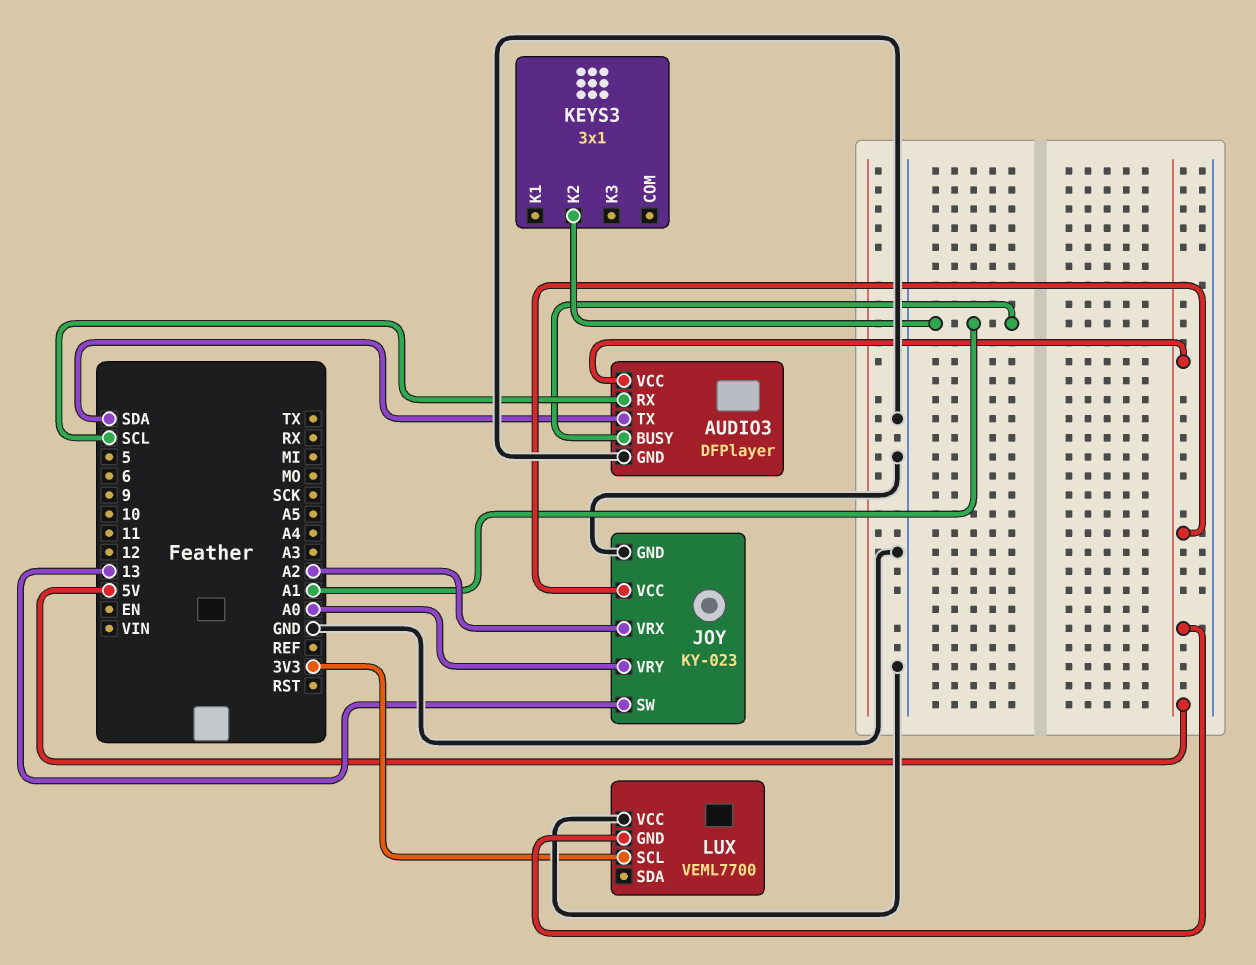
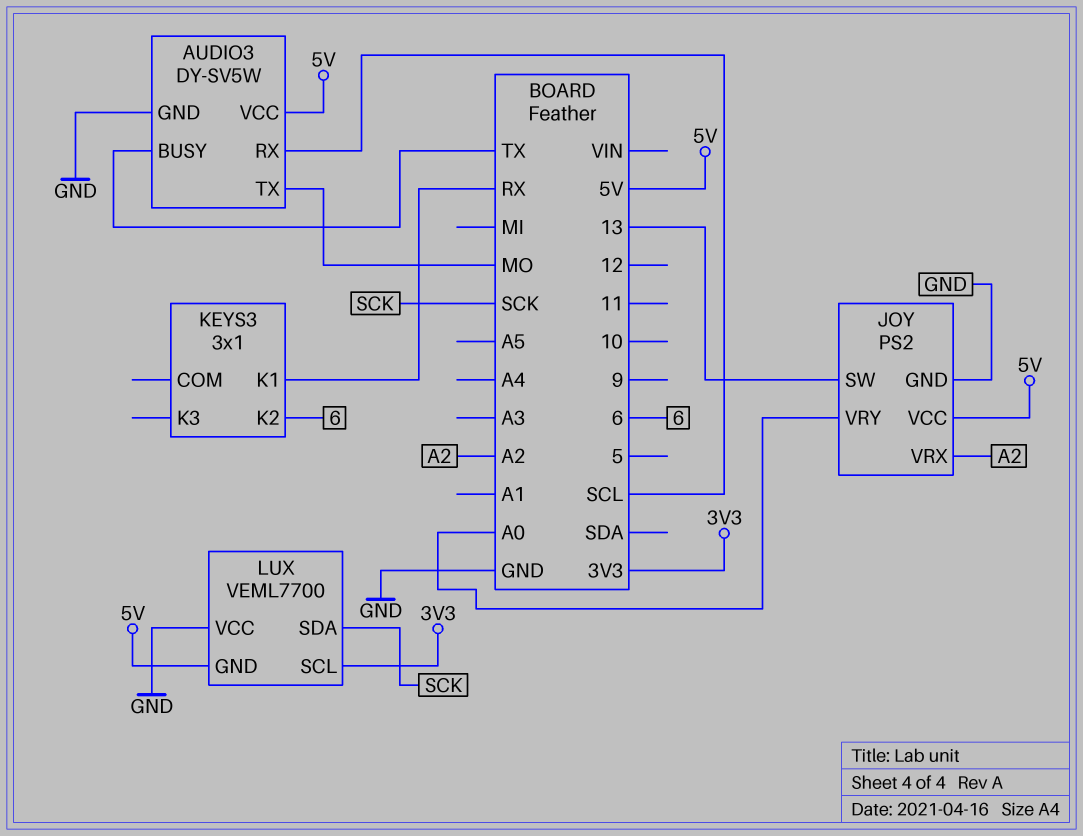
AUDIO3: DFPlayer -> DY-SV5W
AUDIO3 pin BUSY: A1 -> TX
AUDIO3 pin TX: SDA -> MO
JOY: KY-023 -> PS2
KEYS3 pin K1: none -> RX
KEYS3 pin K2: A1 -> 6
LUX pin SDA: none -> SCK

